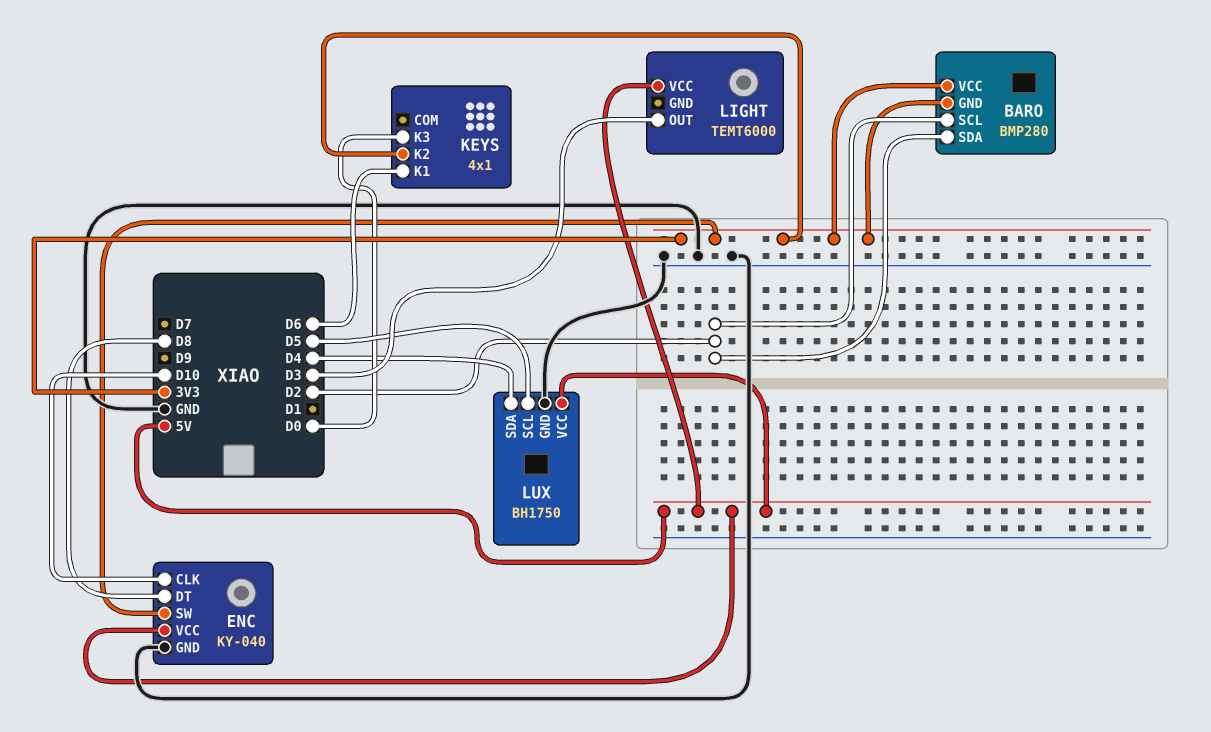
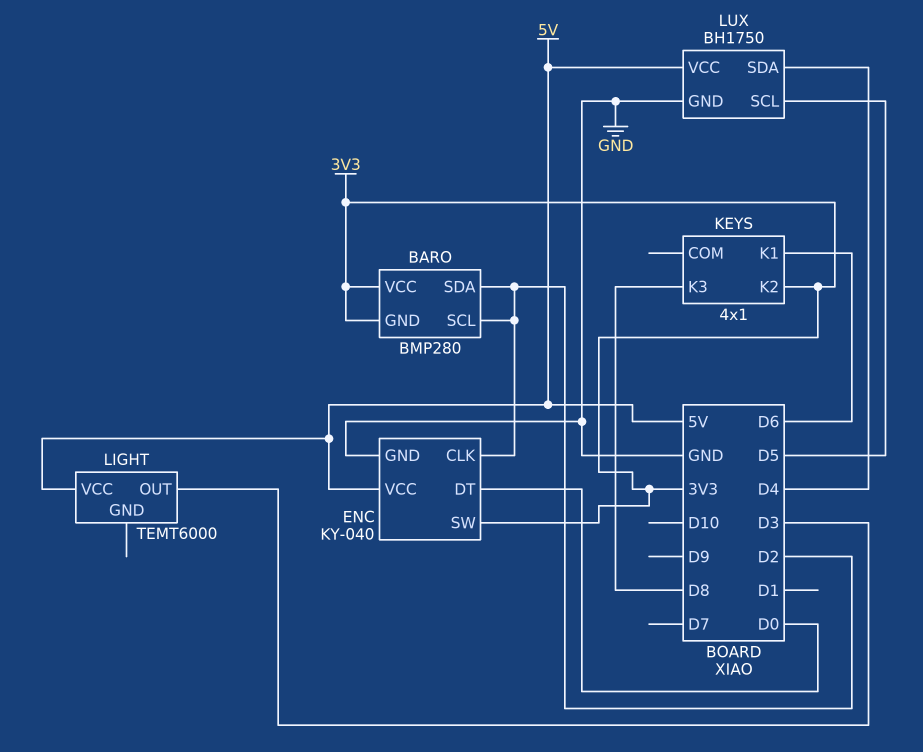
ENC pin CLK: D10 -> D2
ENC pin DT: D8 -> D0
KEYS pin K3: D0 -> D8

